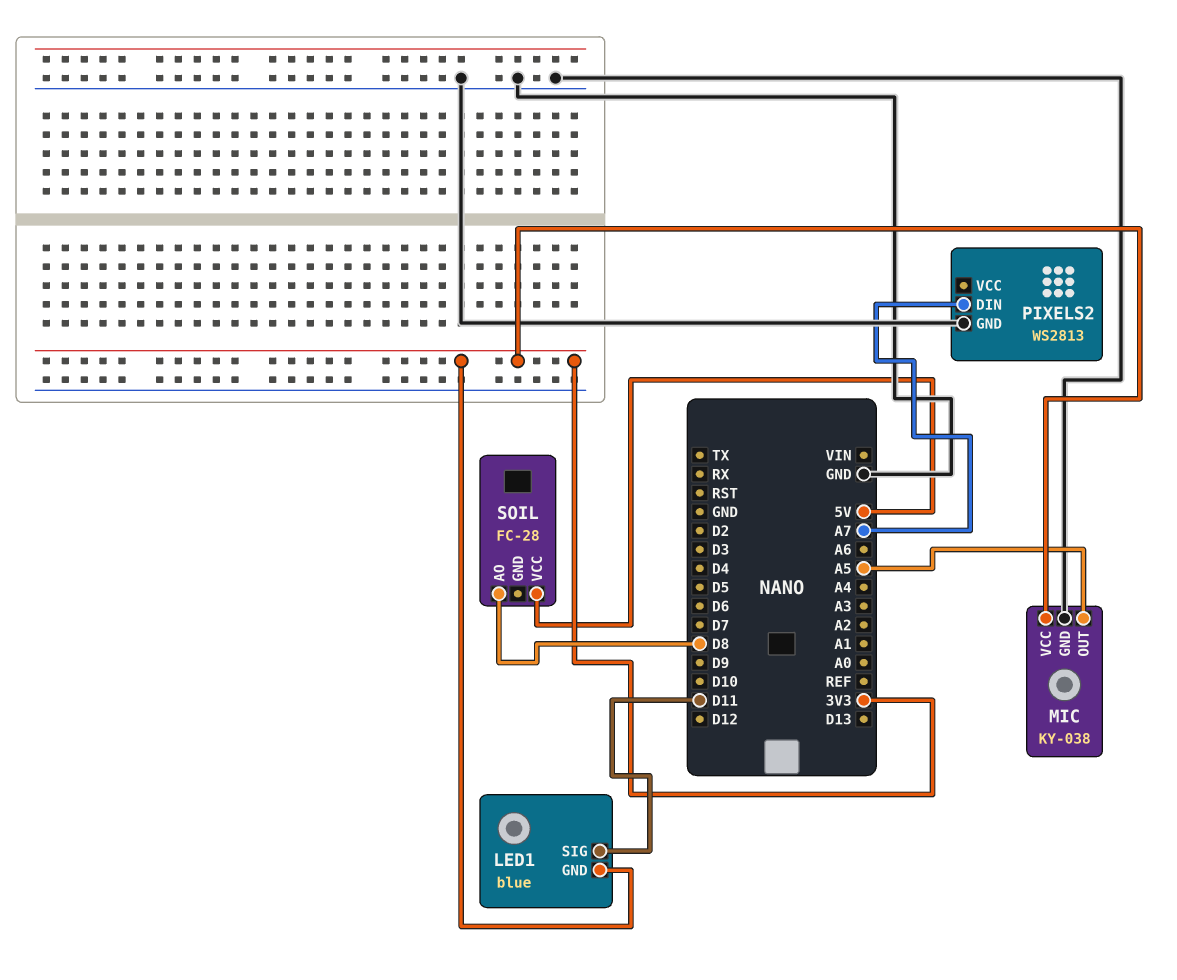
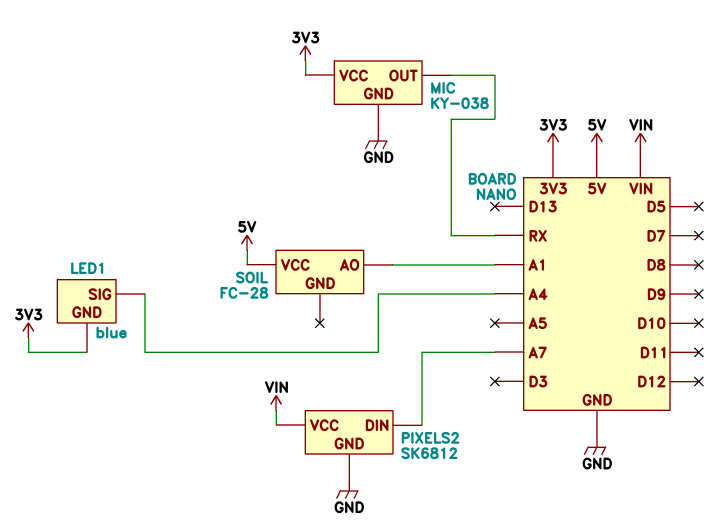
LED1 pin SIG: D11 -> A4
MIC pin OUT: A5 -> RX
PIXELS2: WS2813 -> SK6812
PIXELS2 pin VCC: none -> VIN
SOIL pin AO: D8 -> A1

